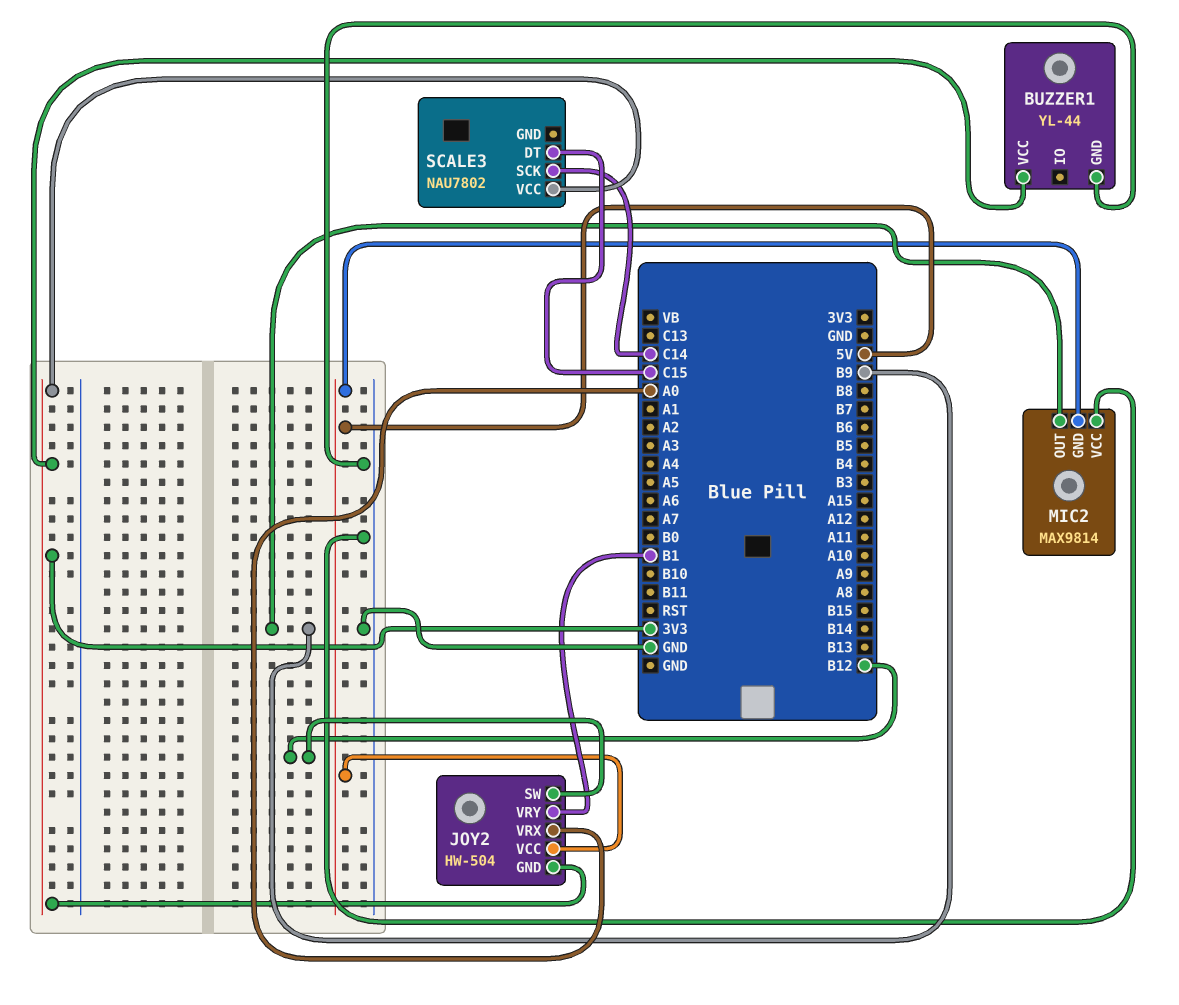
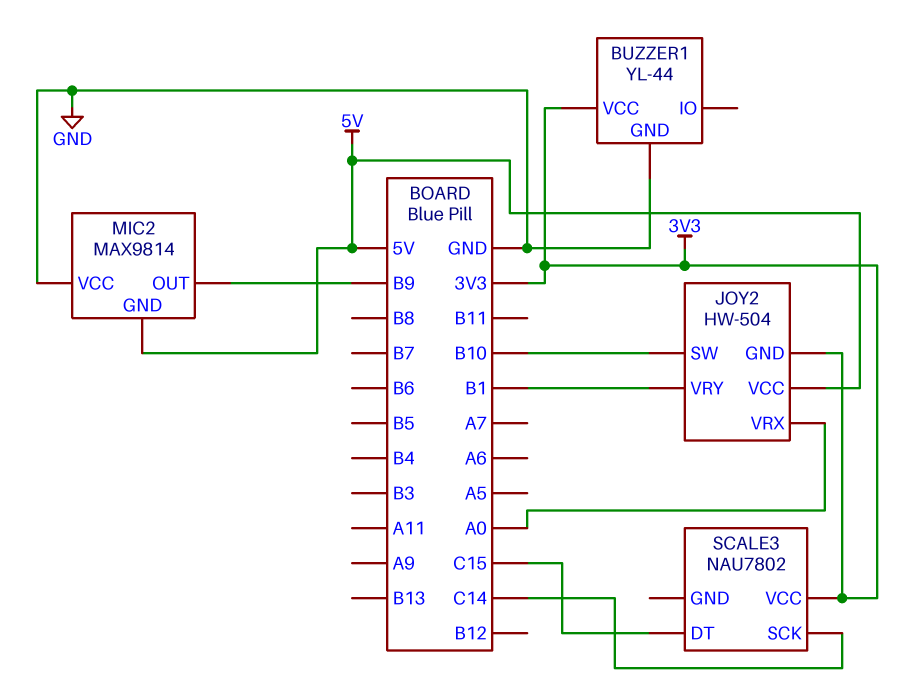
JOY2 pin SW: B12 -> B10

